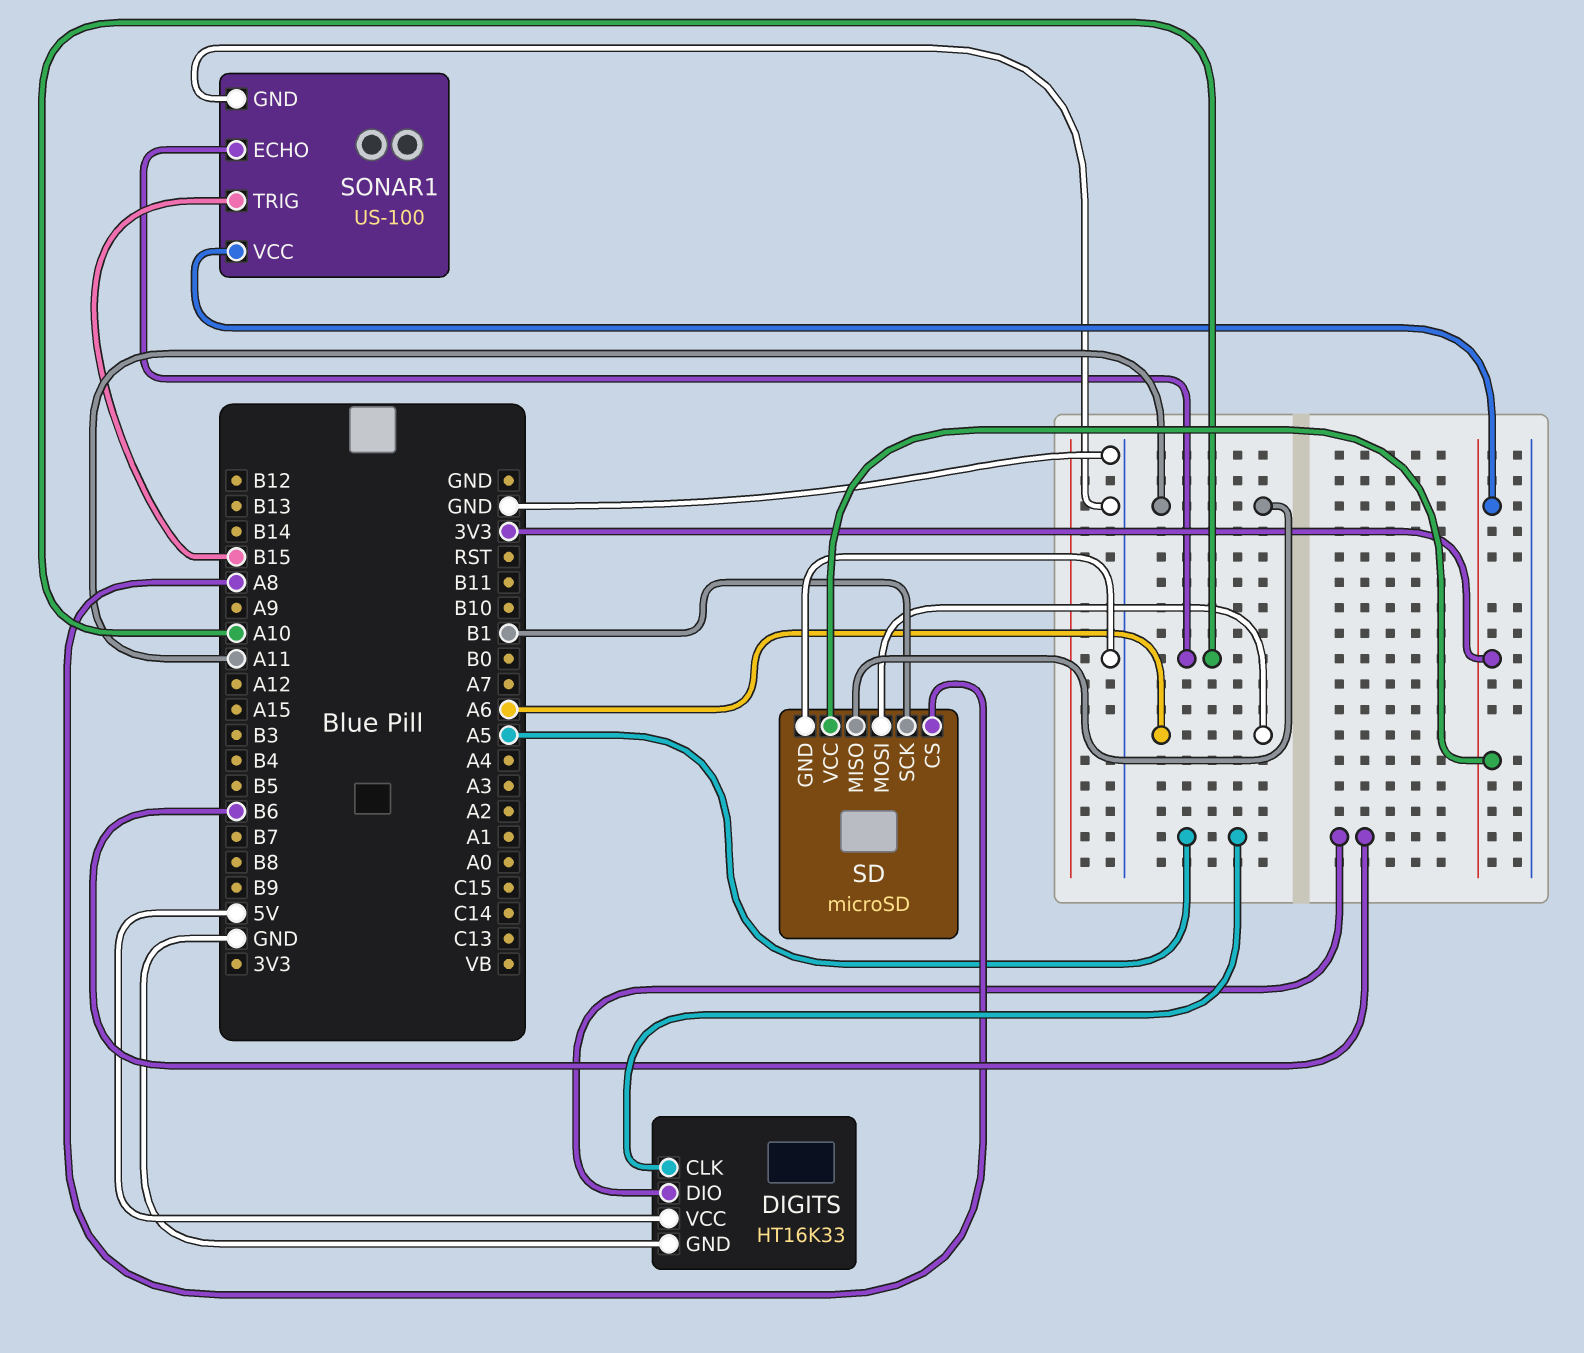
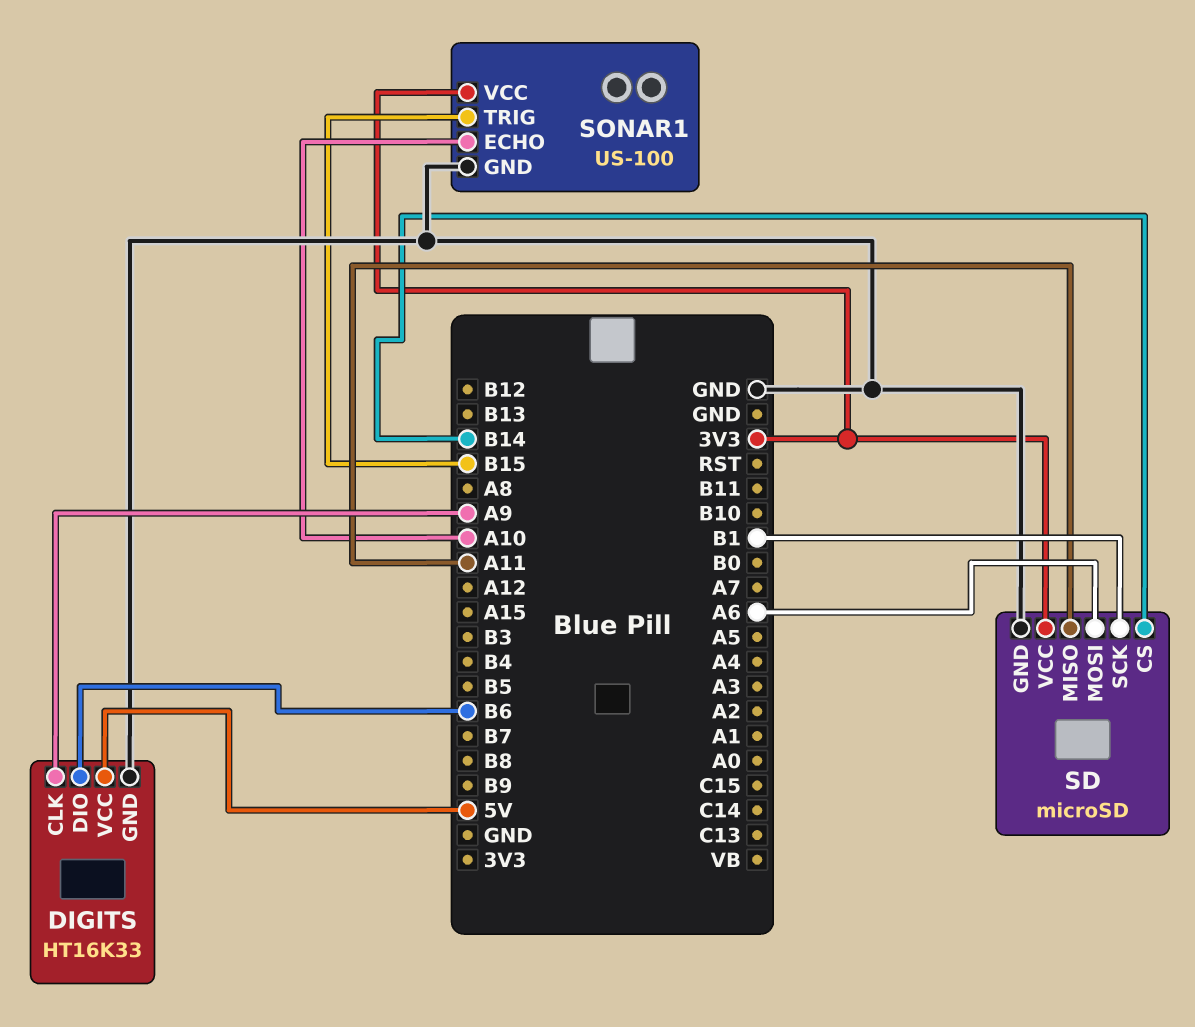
DIGITS pin CLK: A5 -> A9
SD pin CS: A8 -> B14

